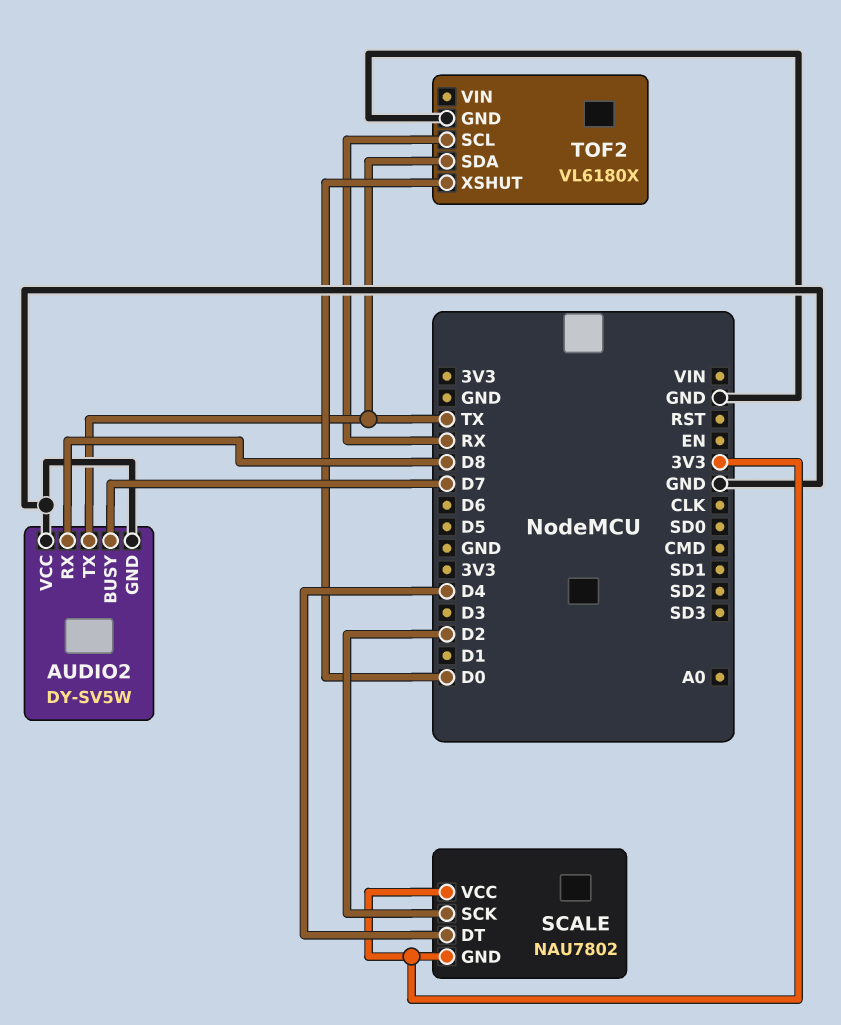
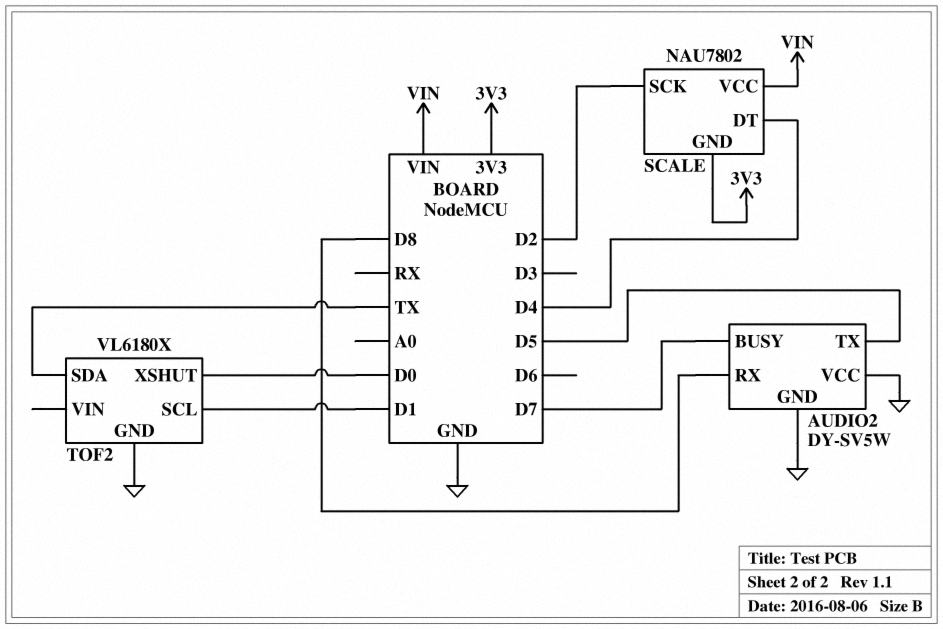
AUDIO2 pin TX: TX -> D5
SCALE pin VCC: 3V3 -> VIN
TOF2 pin SCL: RX -> D1

